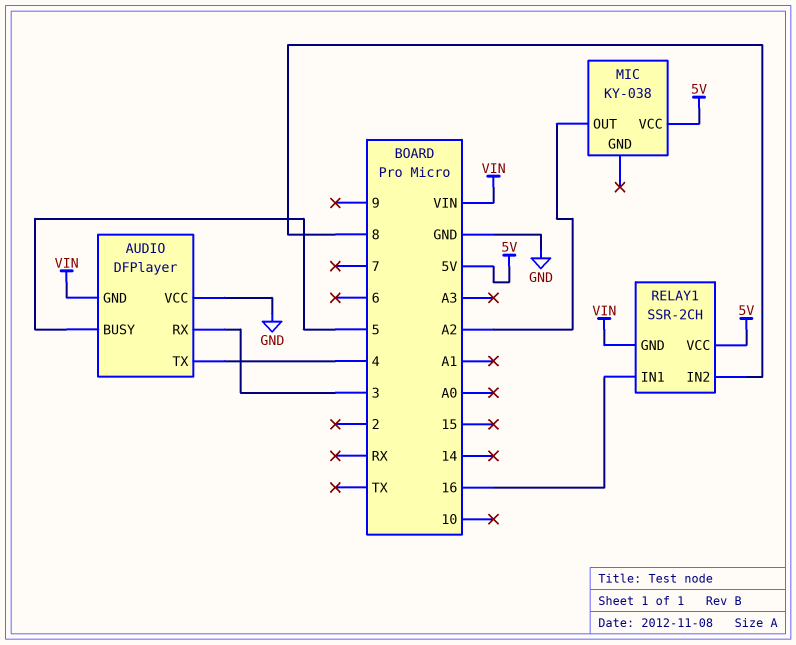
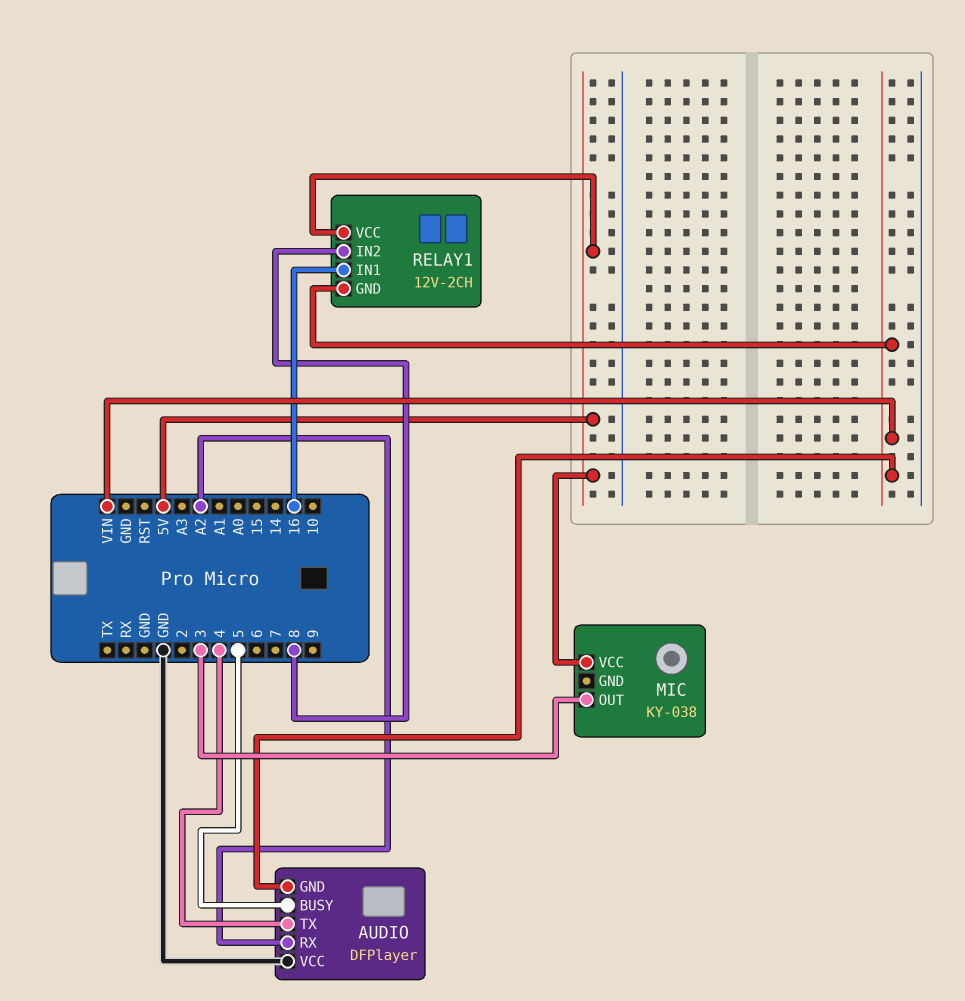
AUDIO pin RX: 3 -> A2
MIC pin OUT: A2 -> 3
RELAY1: SSR-2CH -> 12V-2CH

